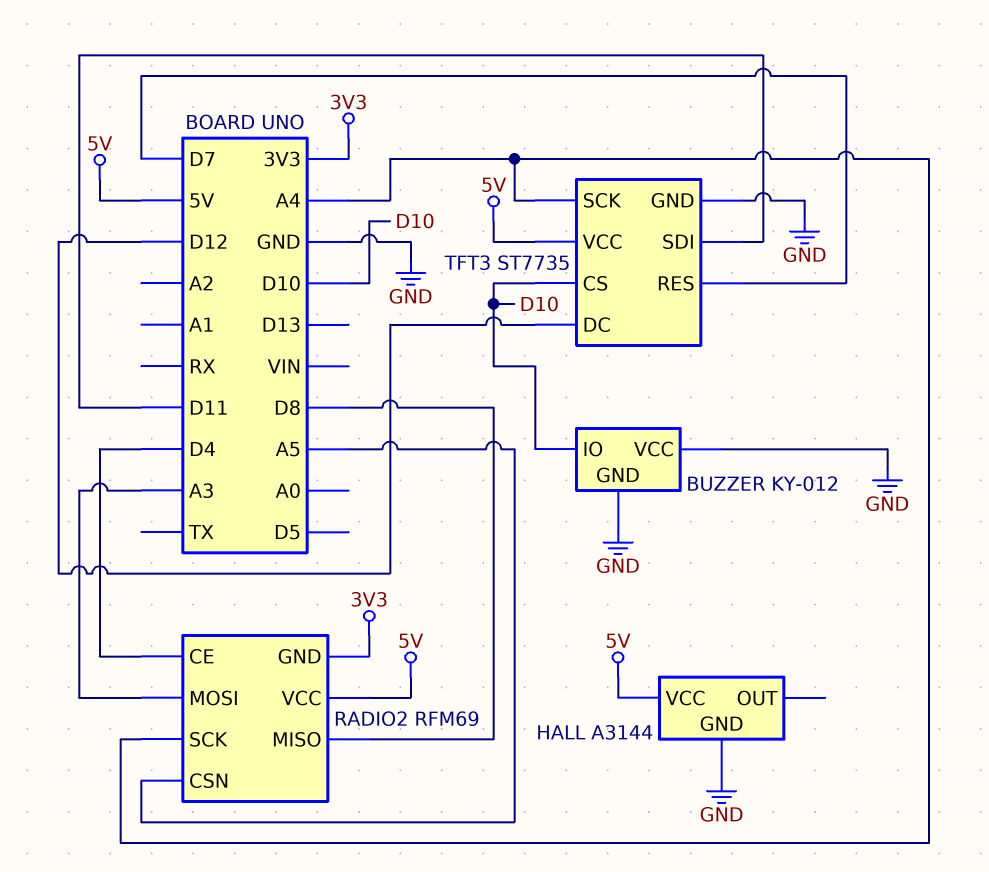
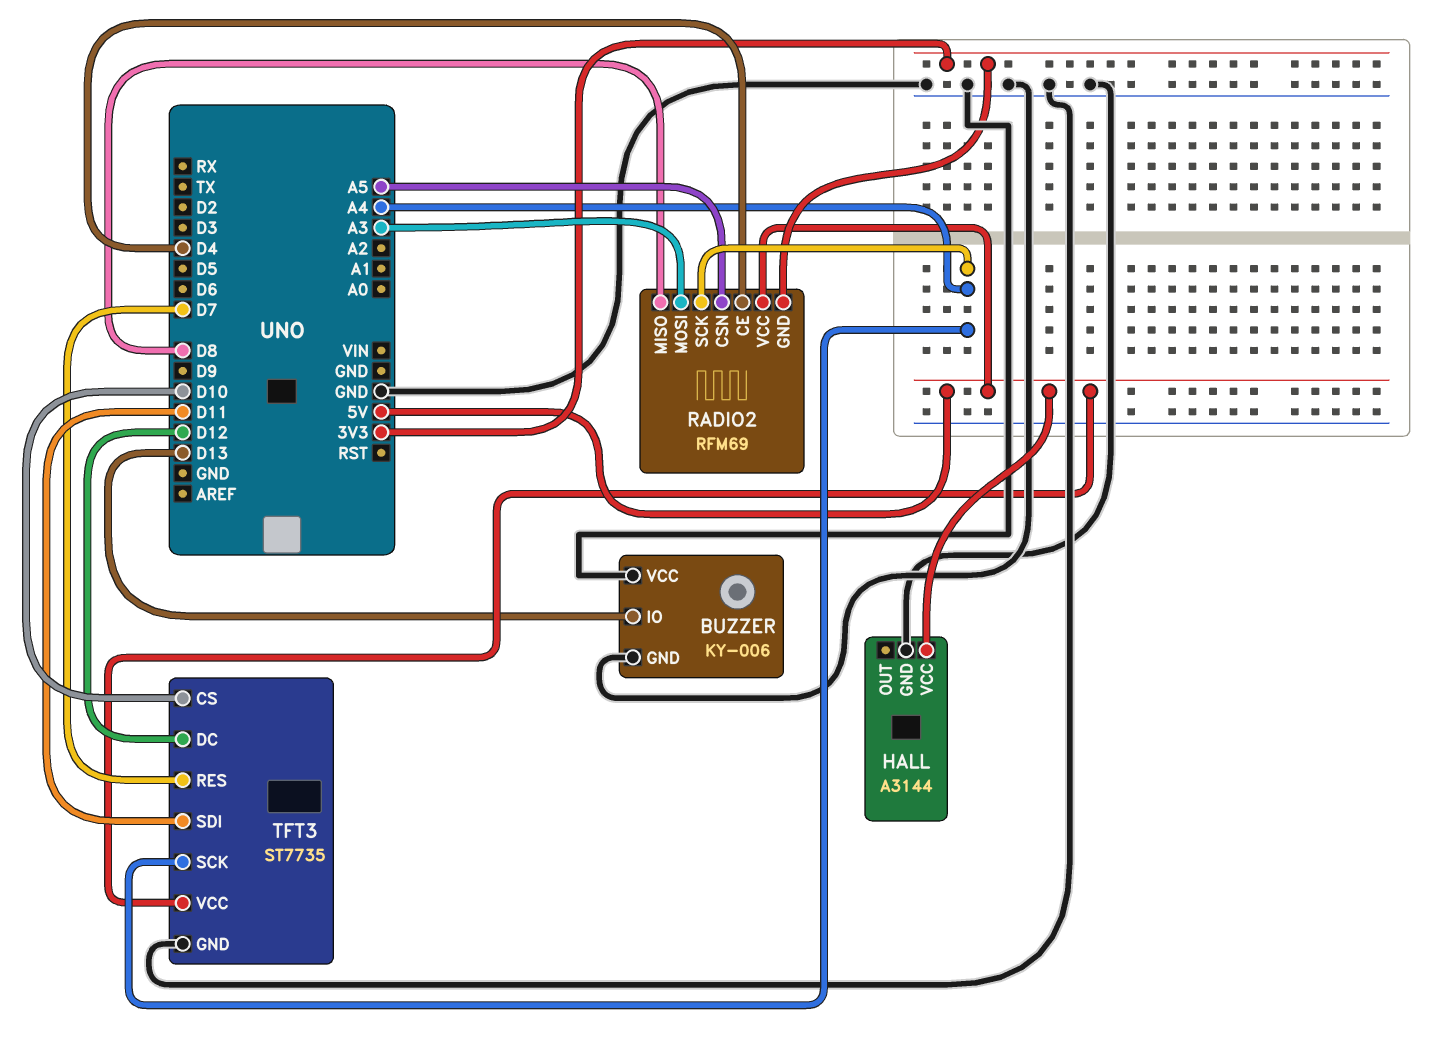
BUZZER: KY-012 -> KY-006
BUZZER pin IO: D10 -> D13

